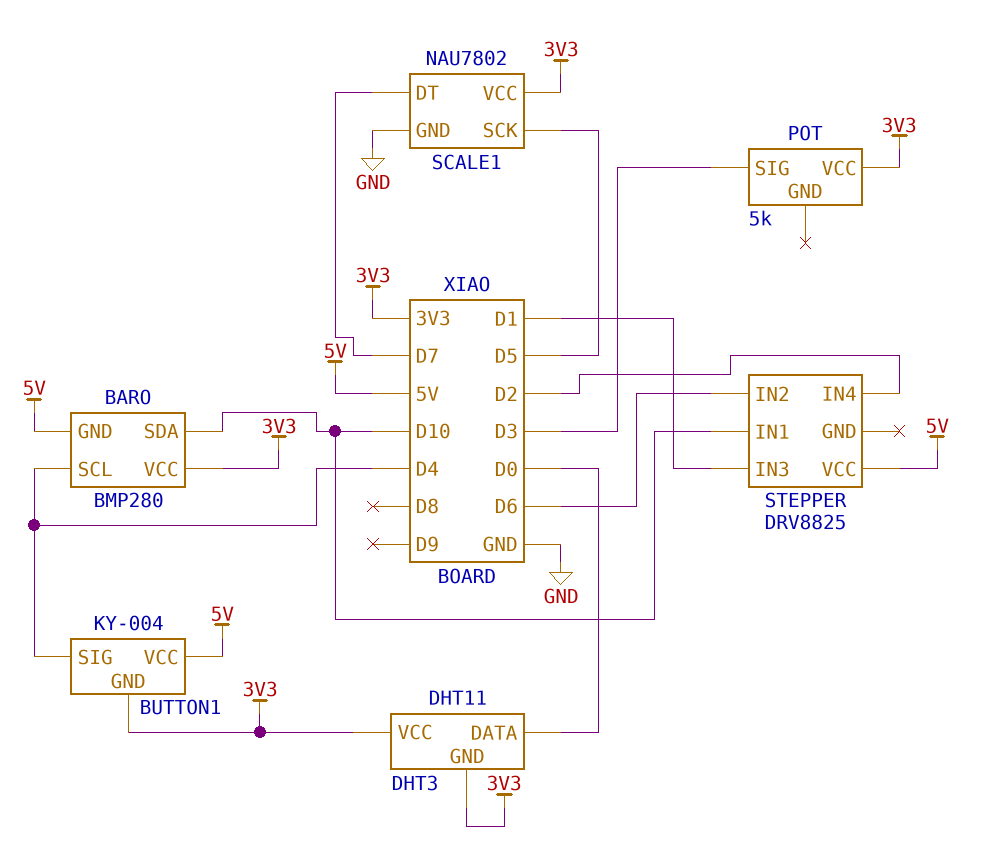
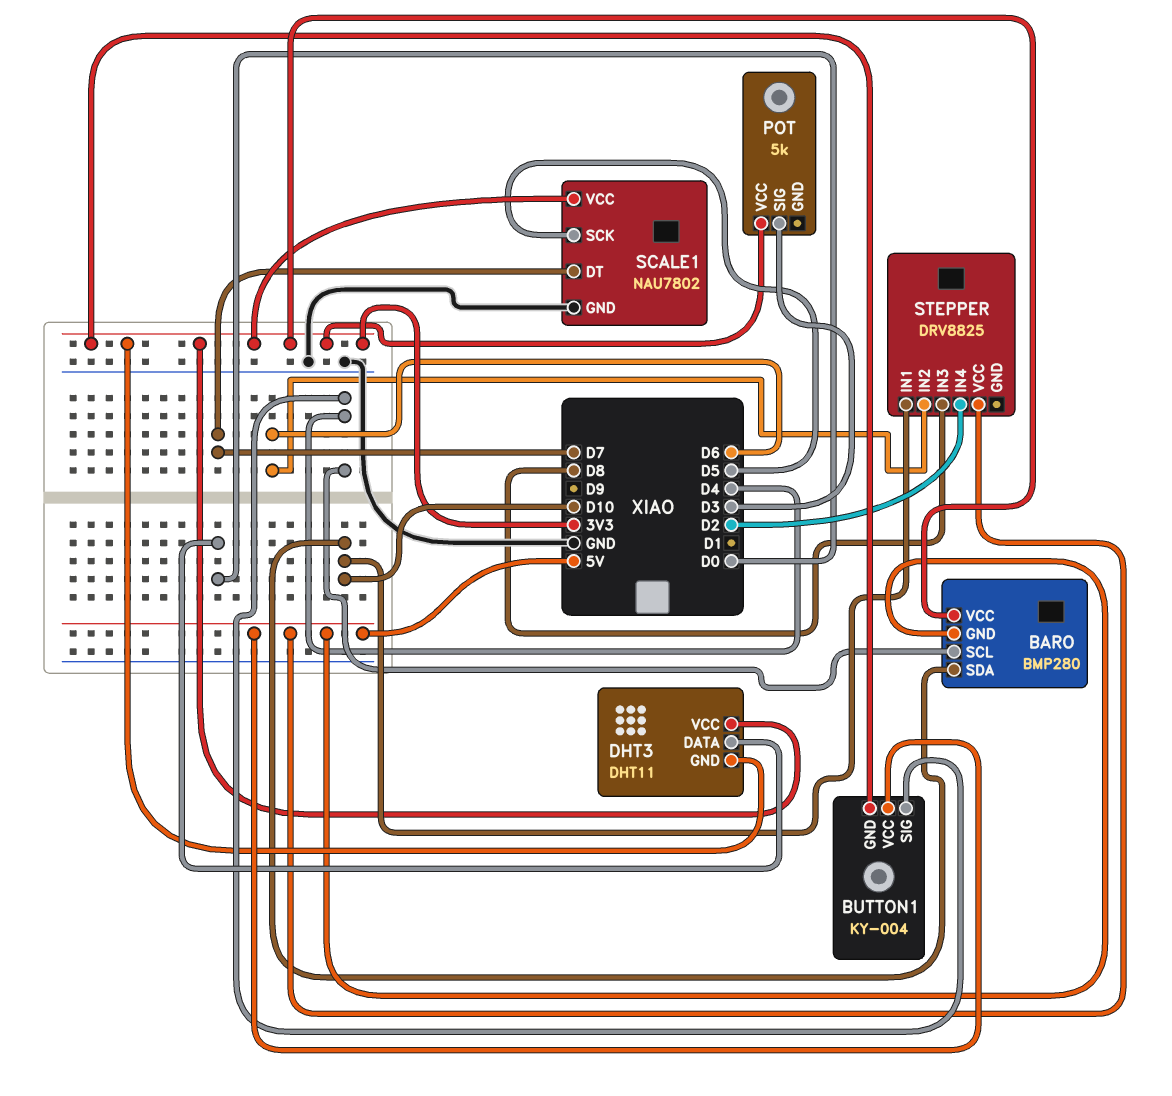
STEPPER pin IN3: D1 -> D8

